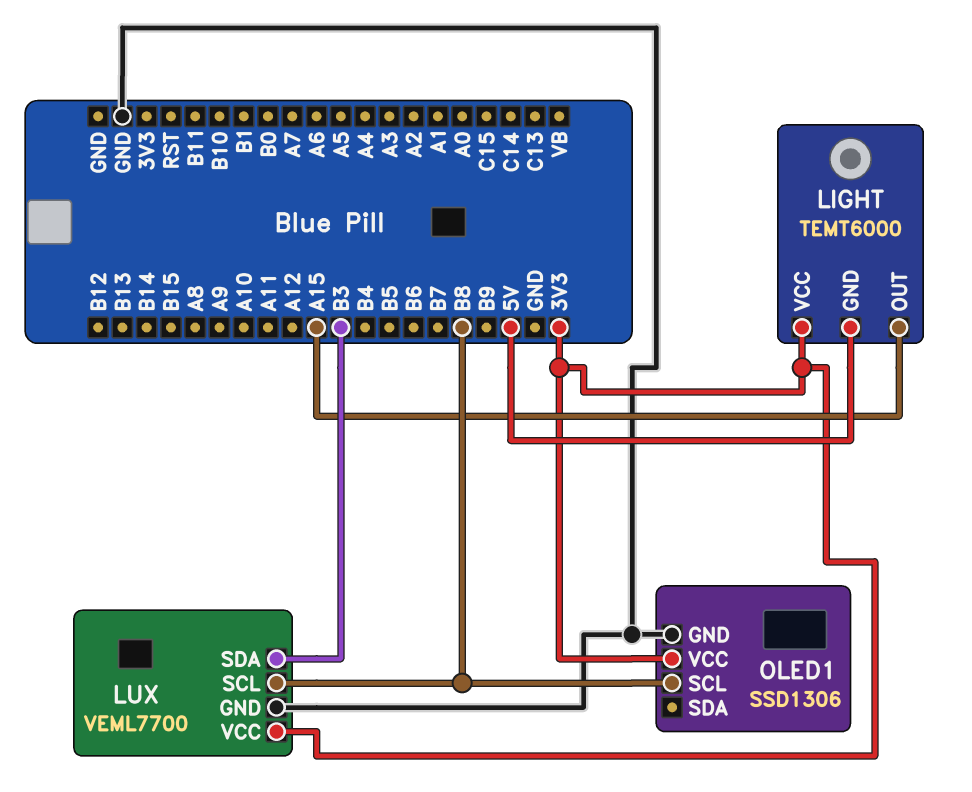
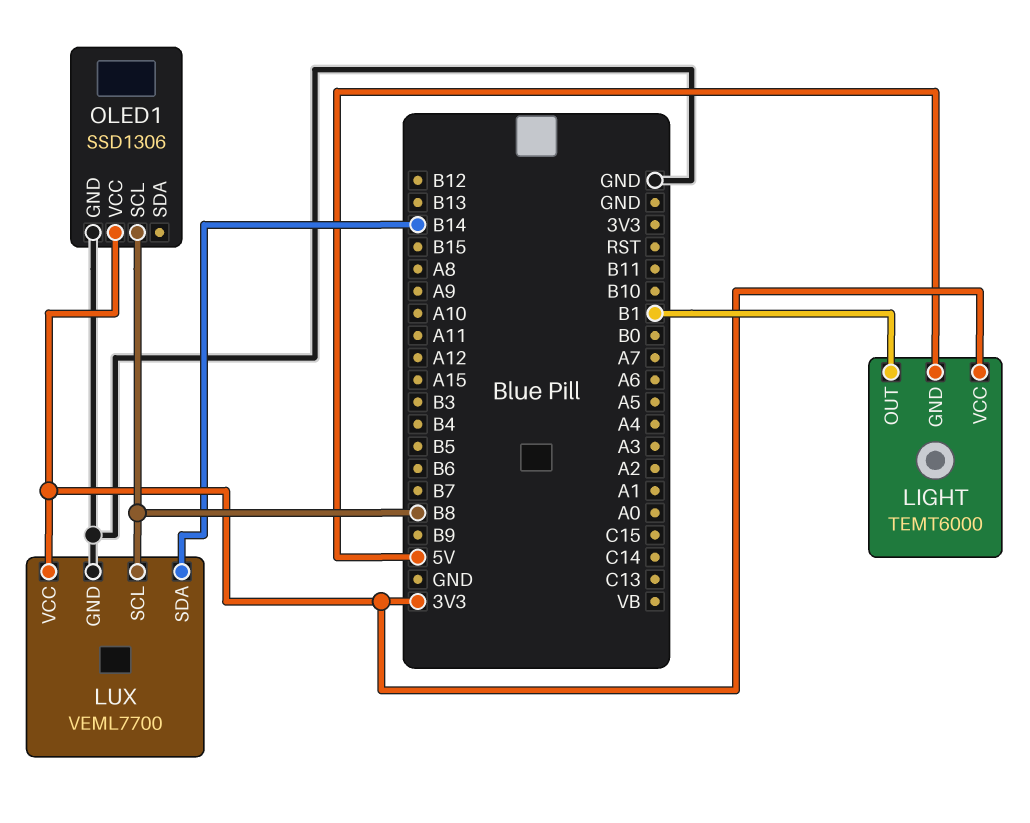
LIGHT pin OUT: A15 -> B1
LUX pin SDA: B3 -> B14

